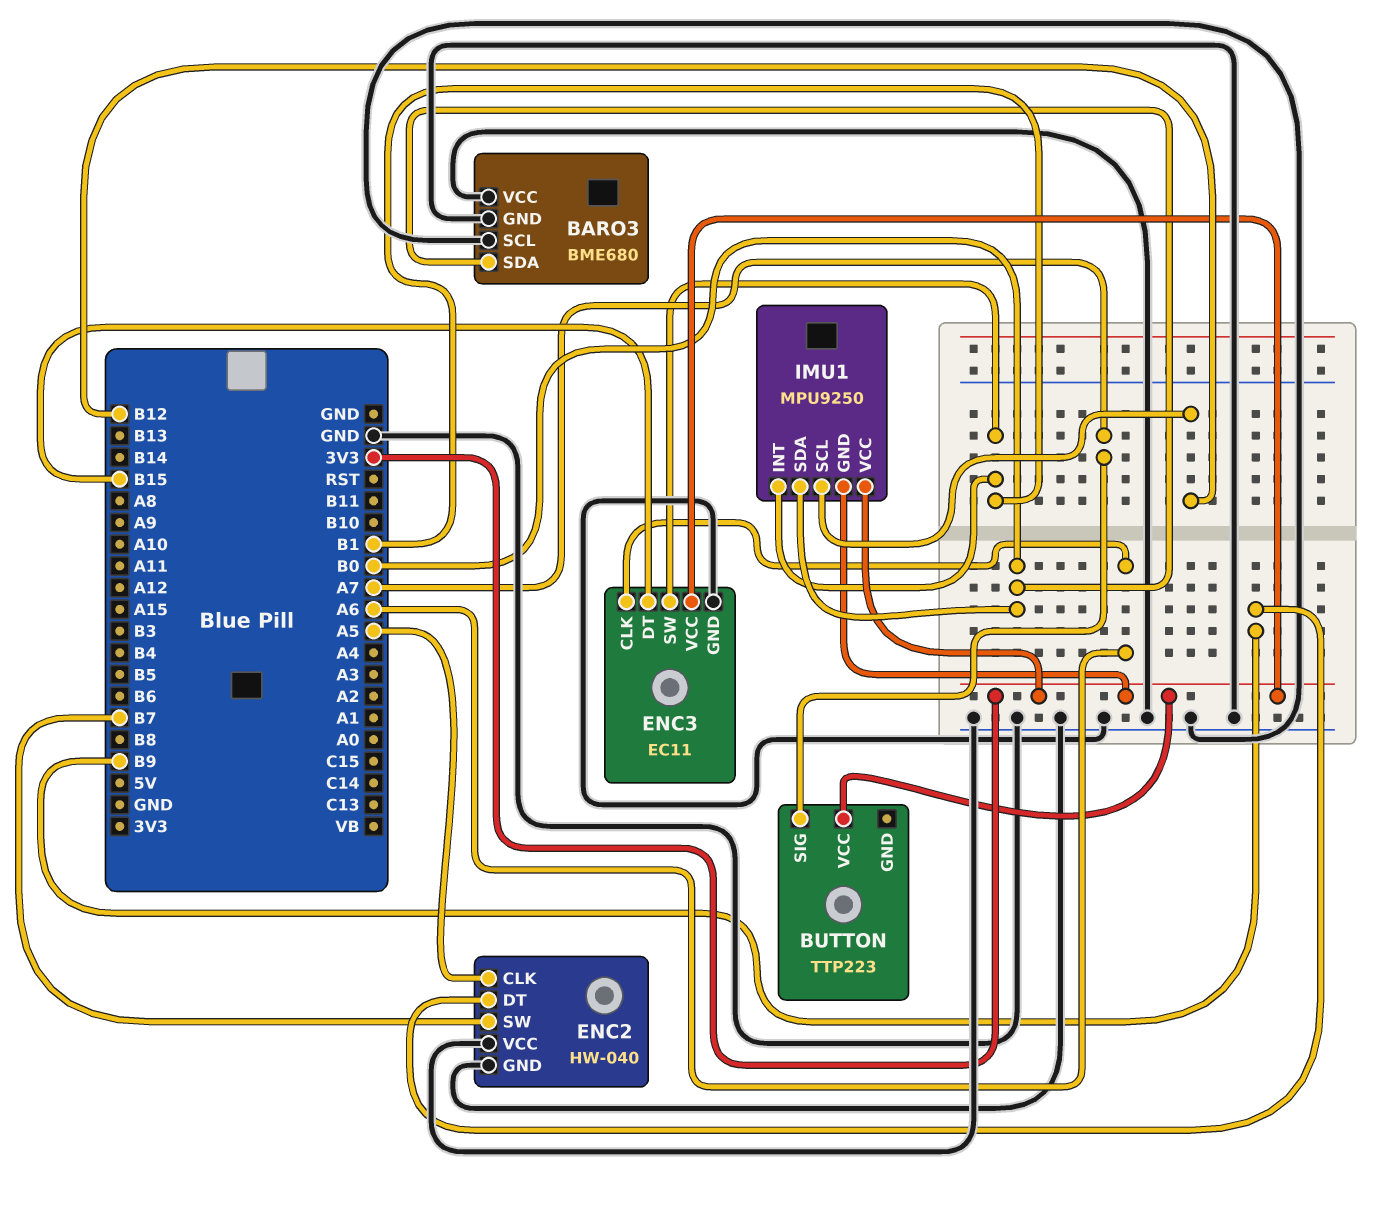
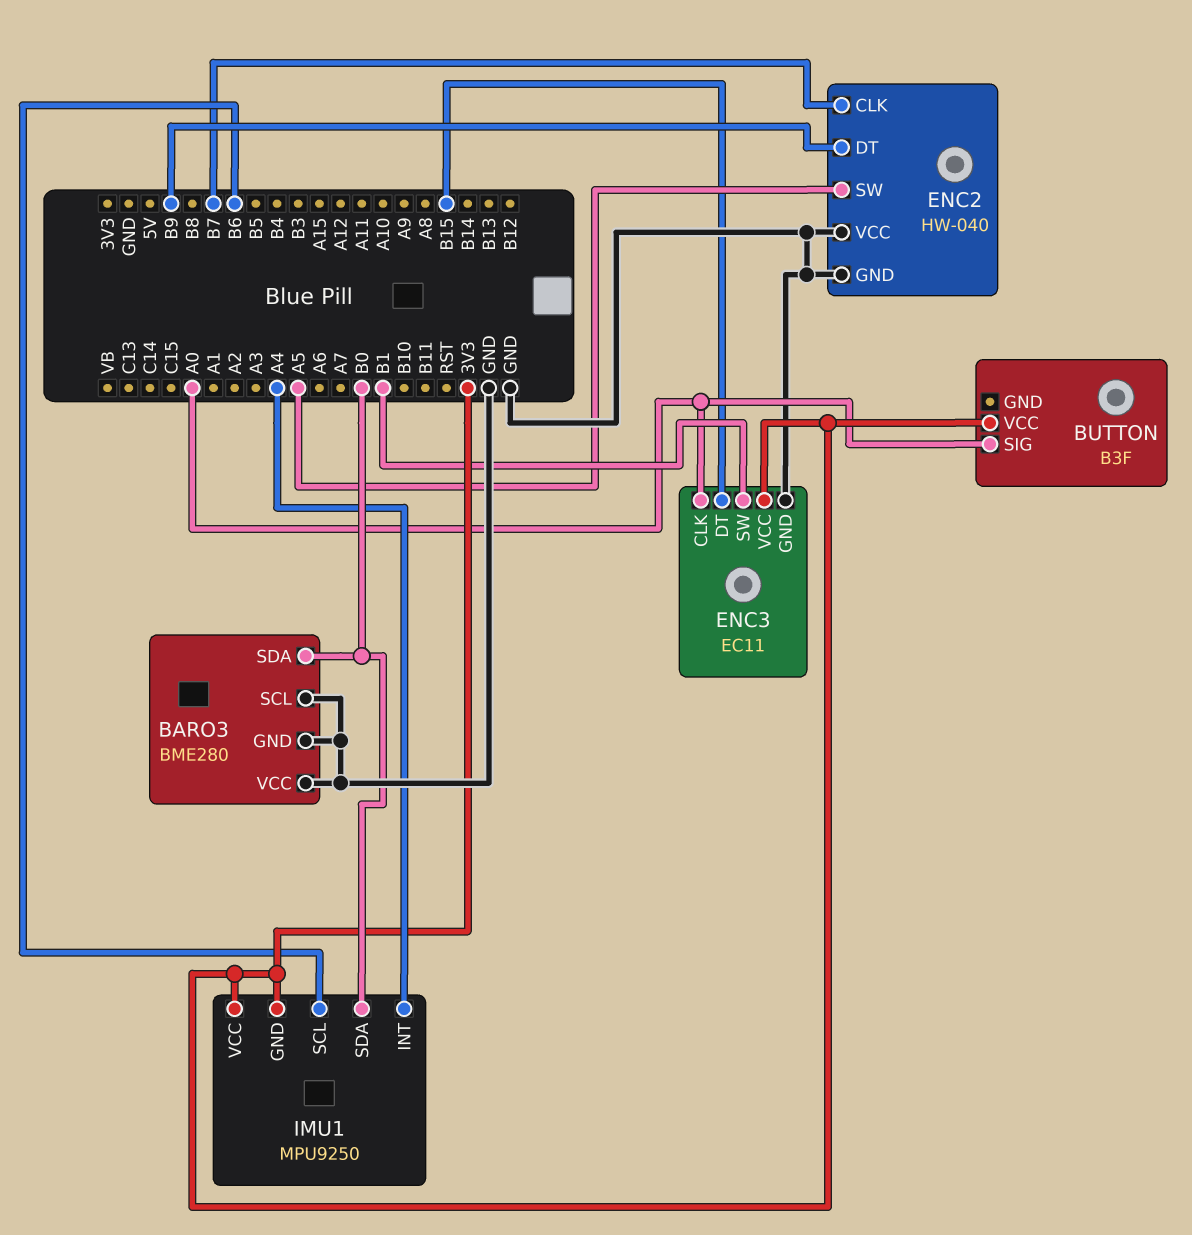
BARO3: BME680 -> BME280
BUTTON: TTP223 -> B3F
BUTTON pin SIG: A7 -> A0
ENC2 pin CLK: A5 -> B7
ENC2 pin SW: B7 -> A5
ENC3 pin CLK: A6 -> A0
IMU1 pin INT: B1 -> A4
IMU1 pin SCL: B12 -> B6

